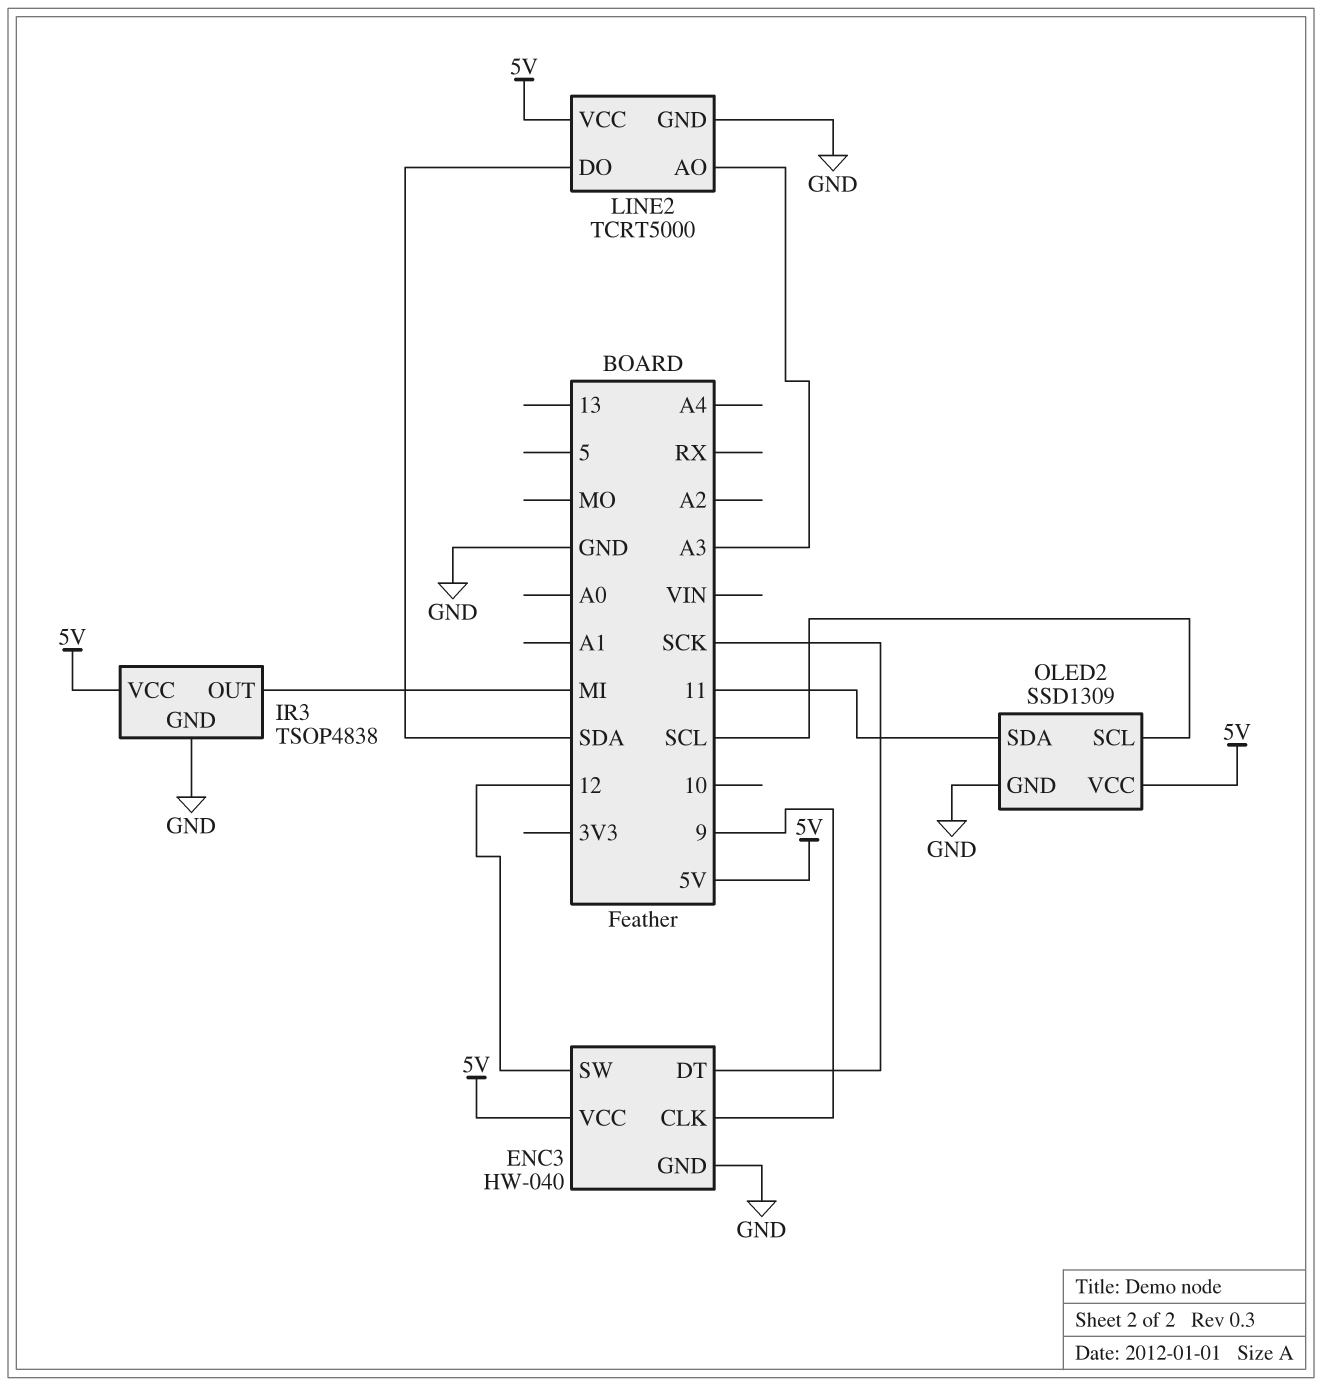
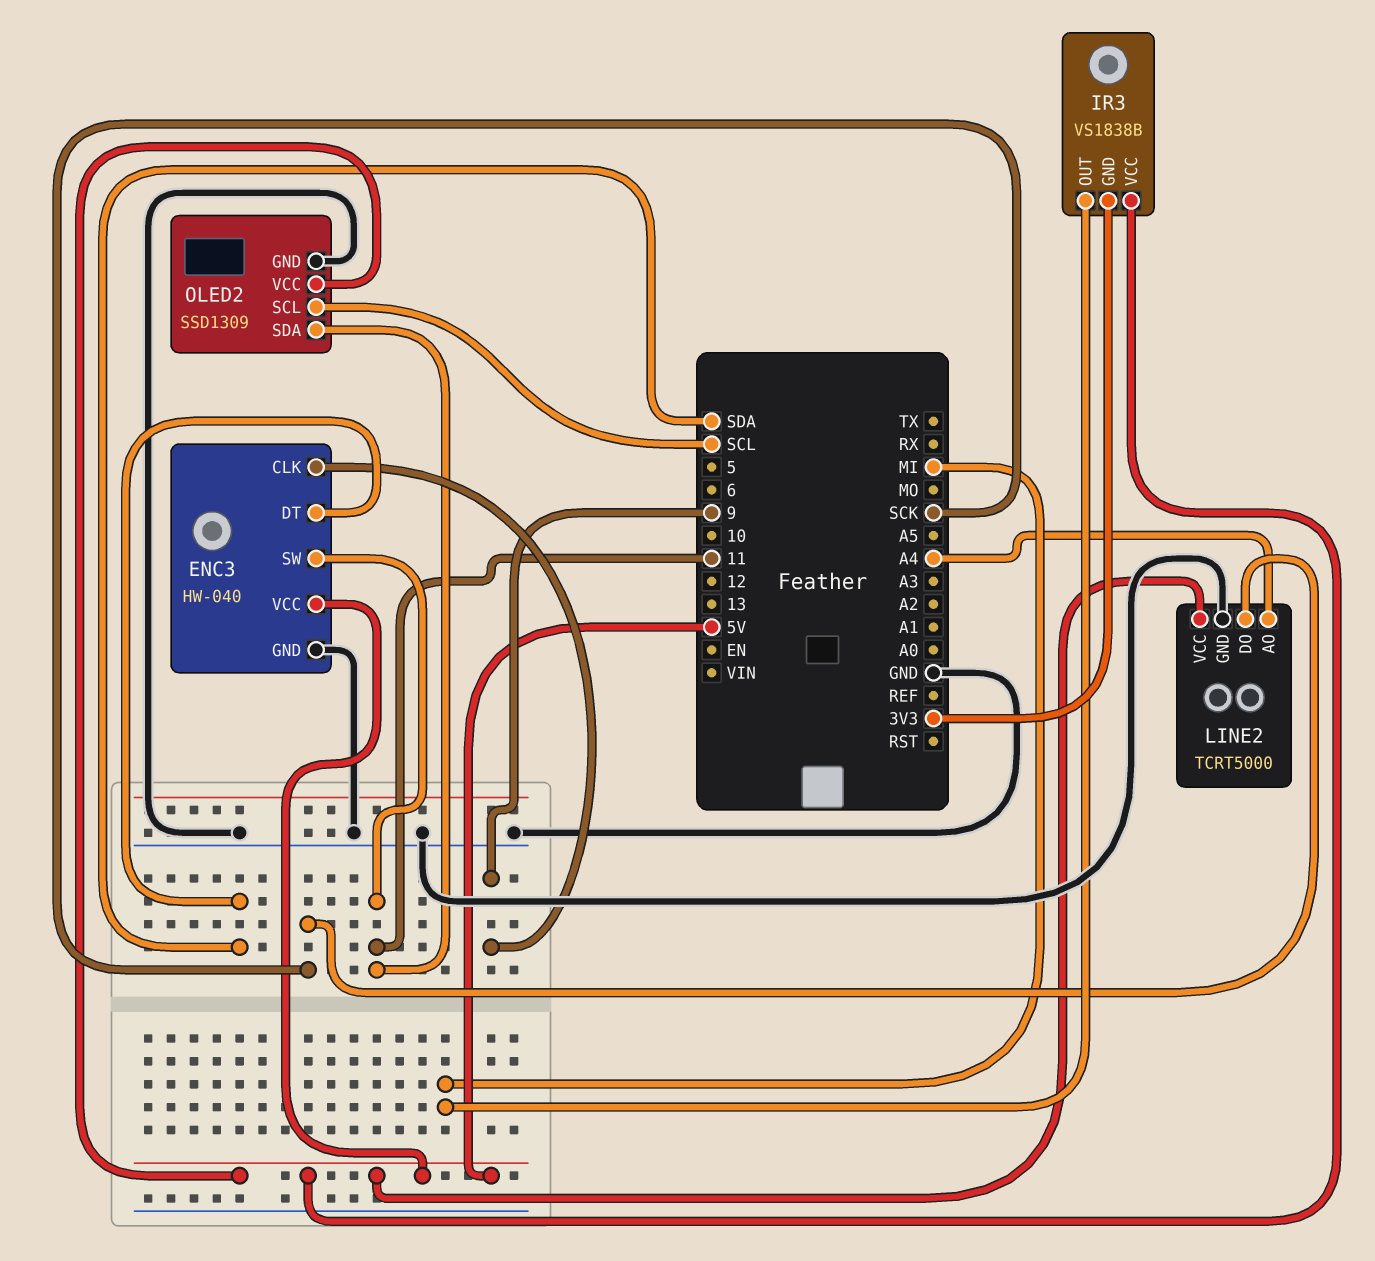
ENC3 pin DT: SCK -> SDA
ENC3 pin SW: 12 -> 11
IR3: TSOP4838 -> VS1838B
IR3 pin GND: GND -> 3V3
LINE2 pin AO: A3 -> A4
LINE2 pin DO: SDA -> SCK

